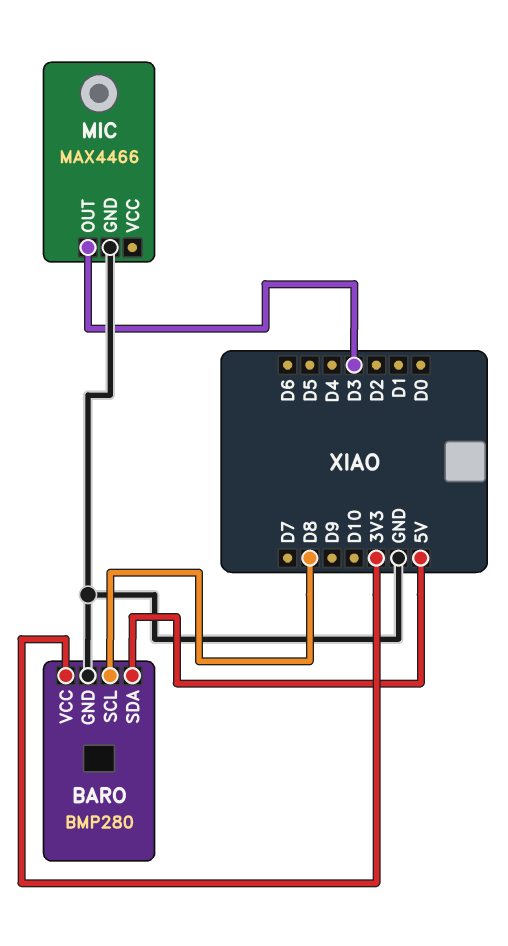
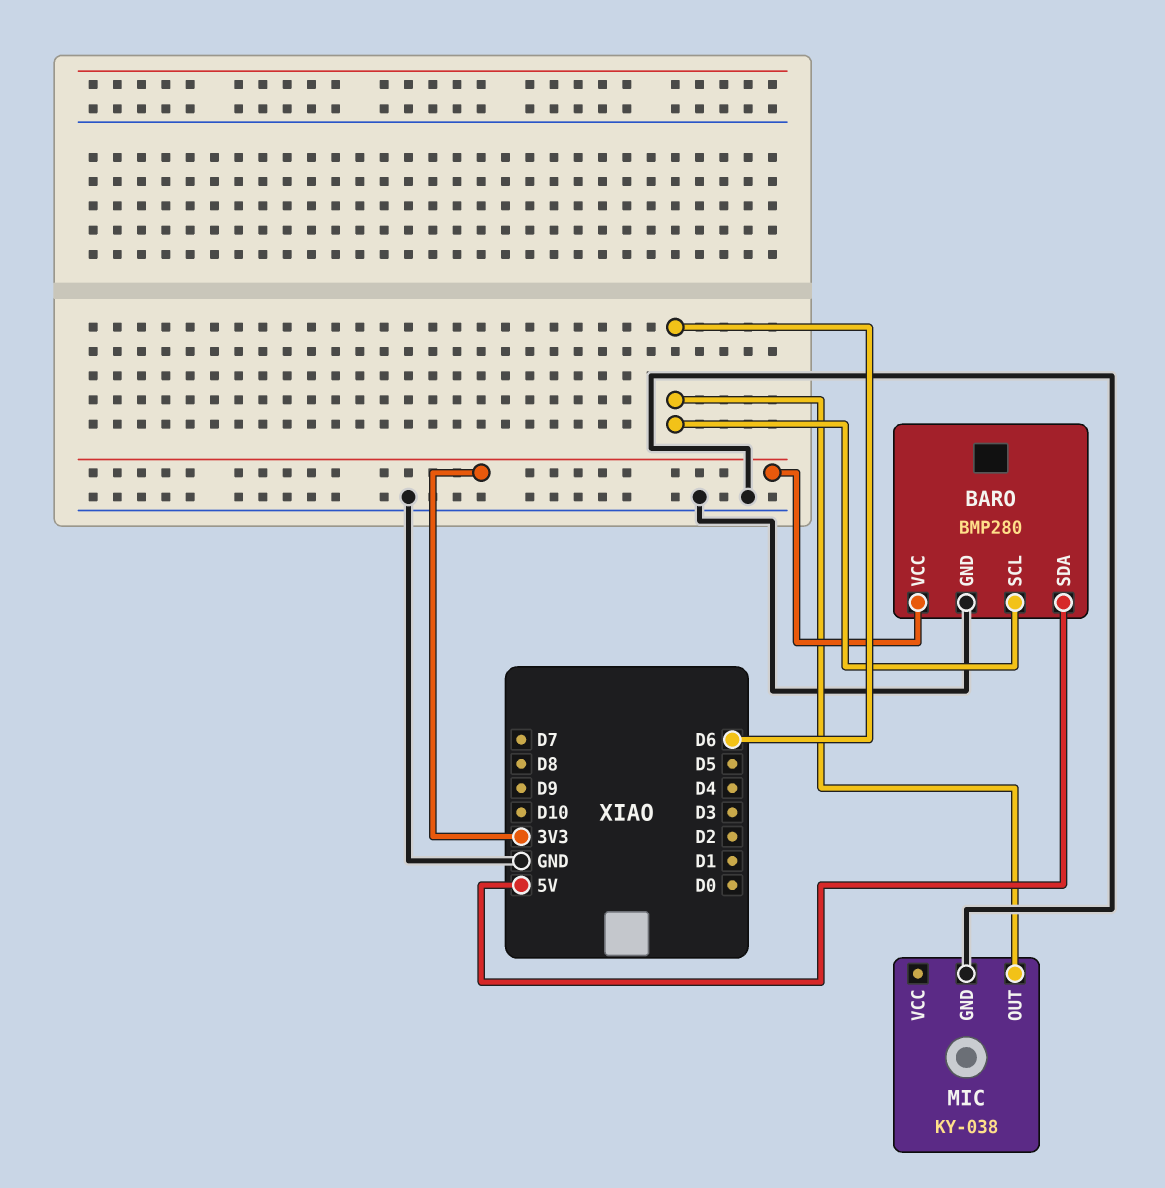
BARO pin SCL: D8 -> D6
MIC: MAX4466 -> KY-038
MIC pin OUT: D3 -> D6

